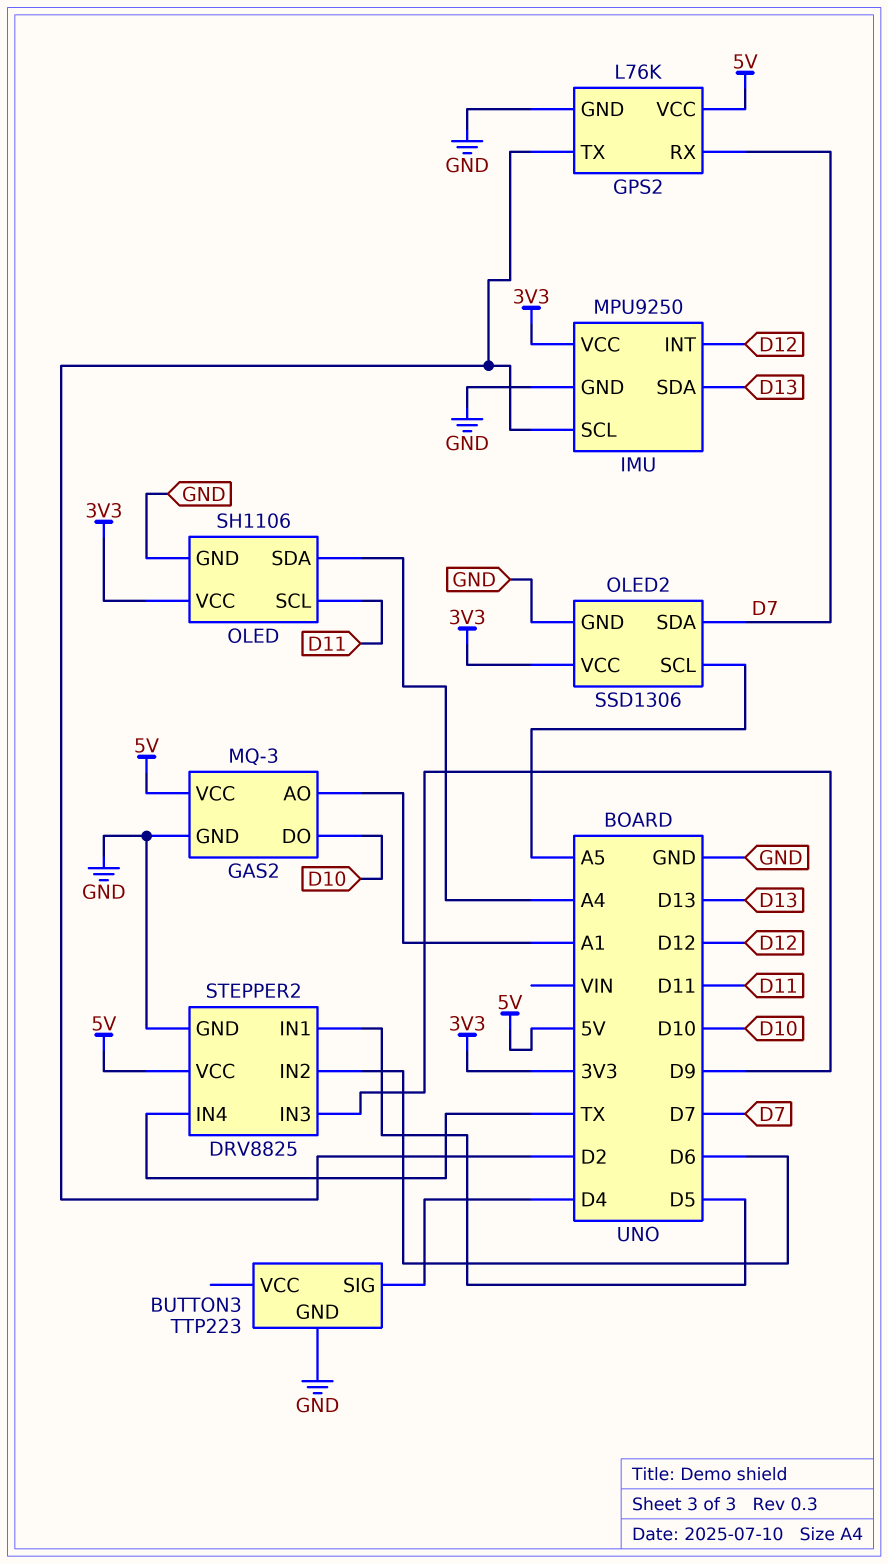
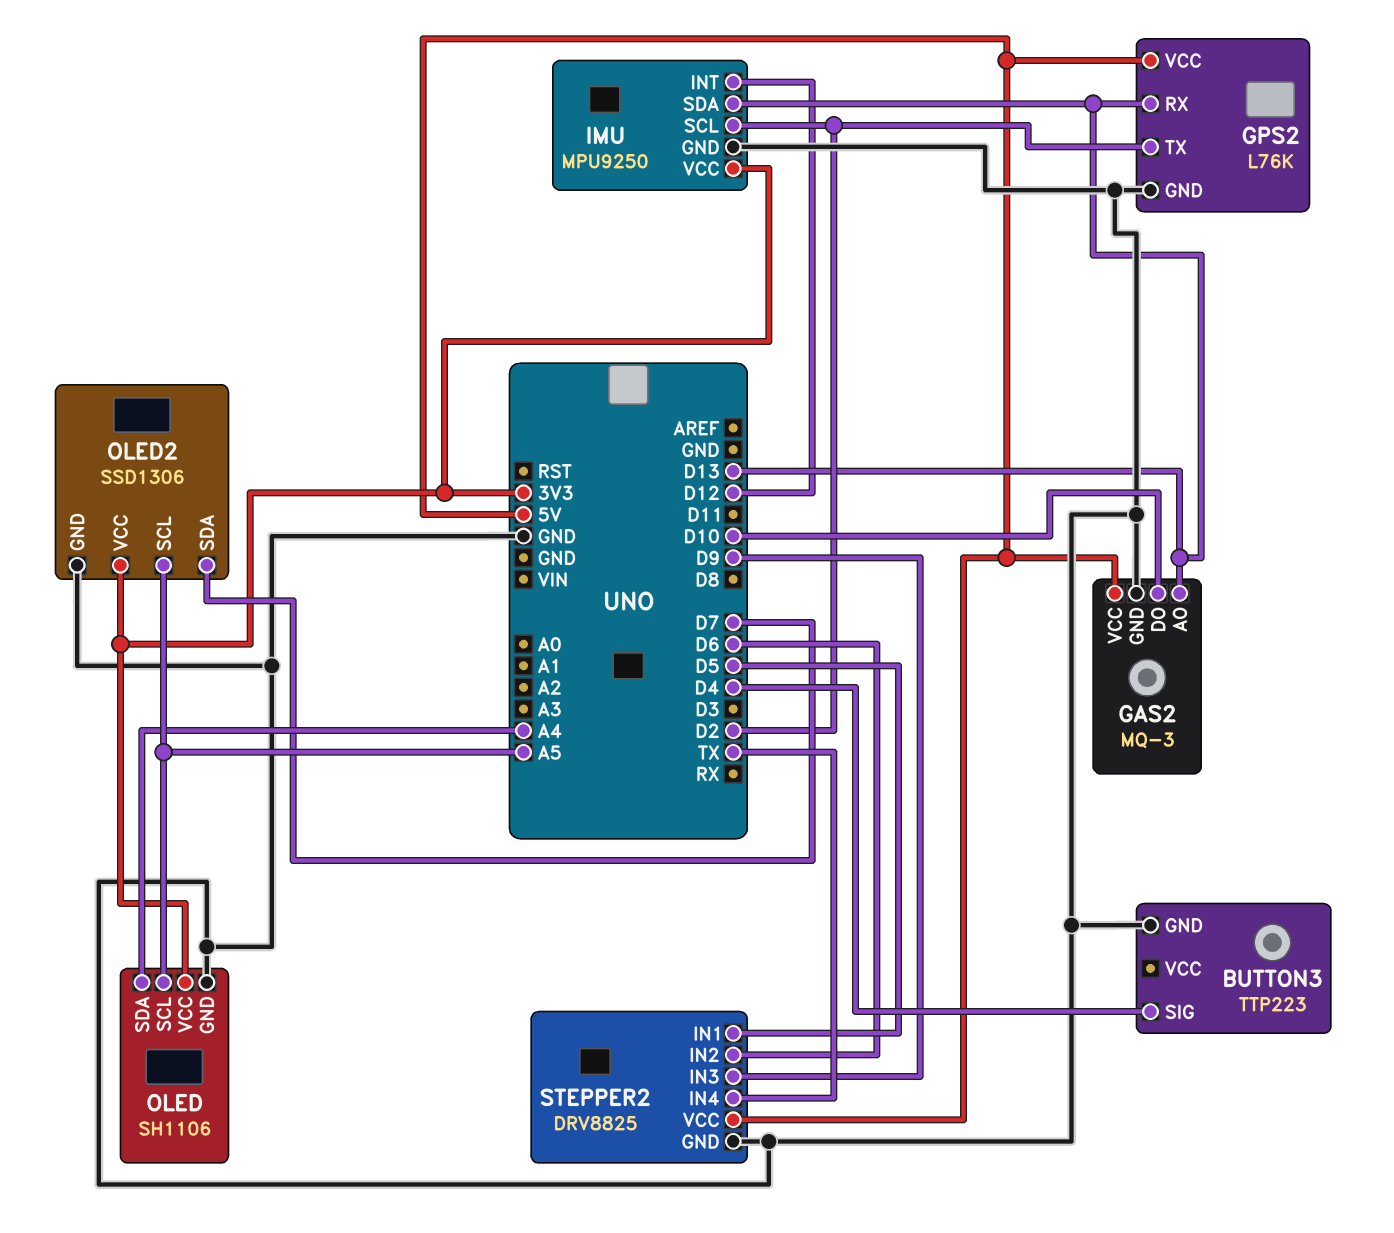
GAS2 pin AO: A1 -> D13
GPS2 pin RX: D7 -> D13
OLED pin SCL: D11 -> A5

